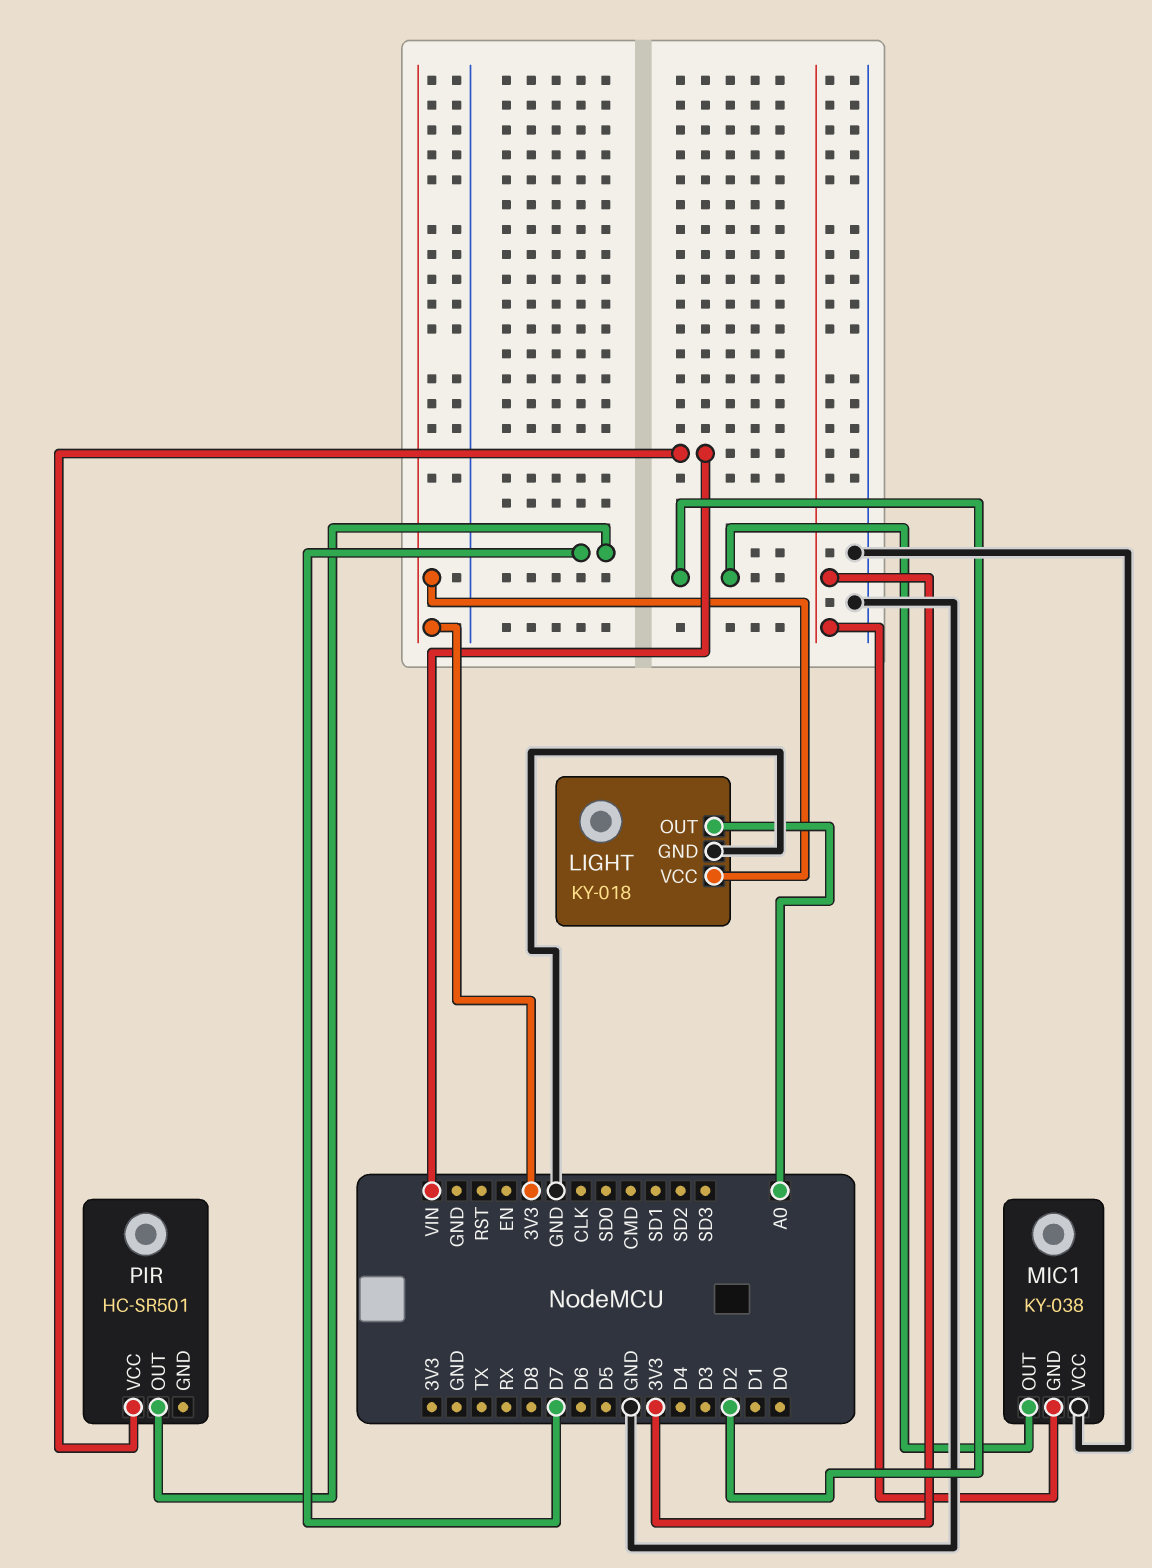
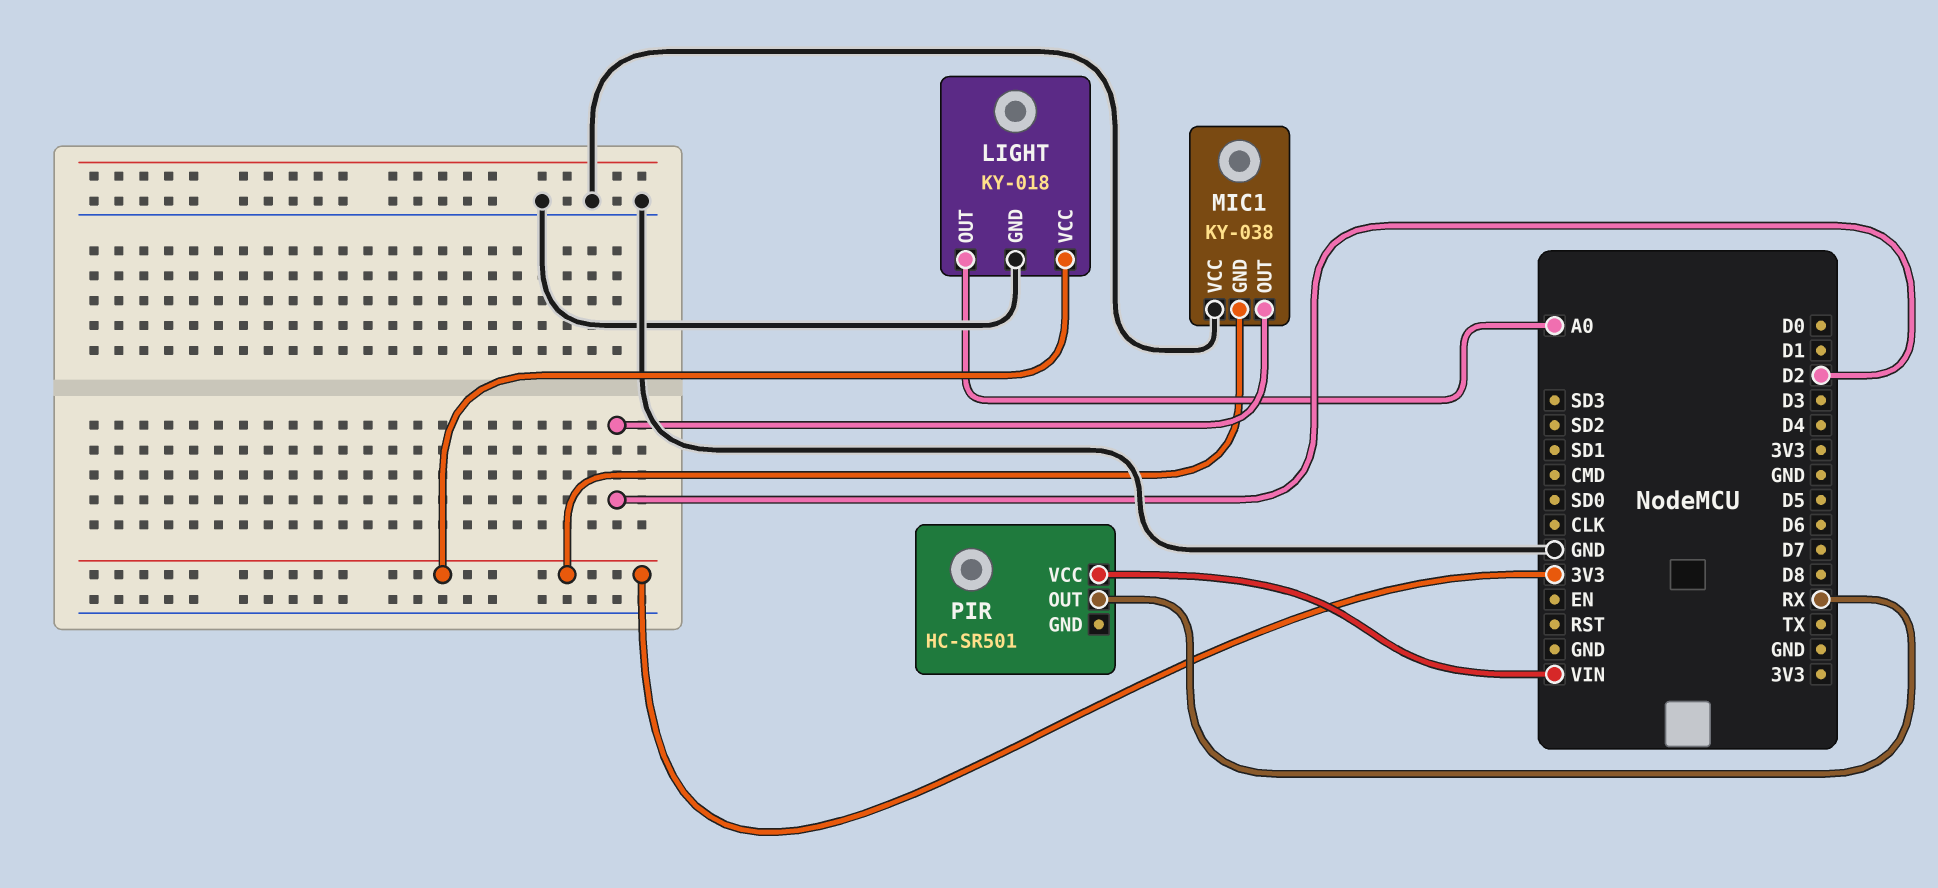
PIR pin OUT: D7 -> RX

